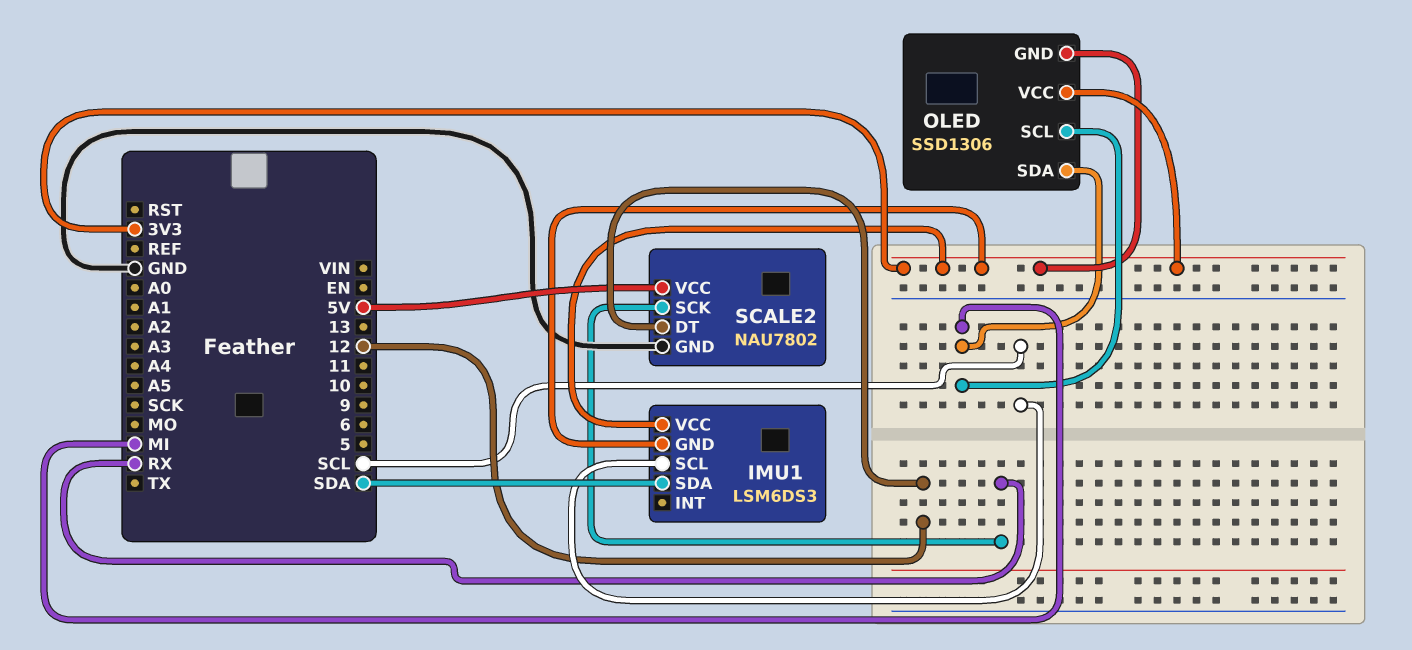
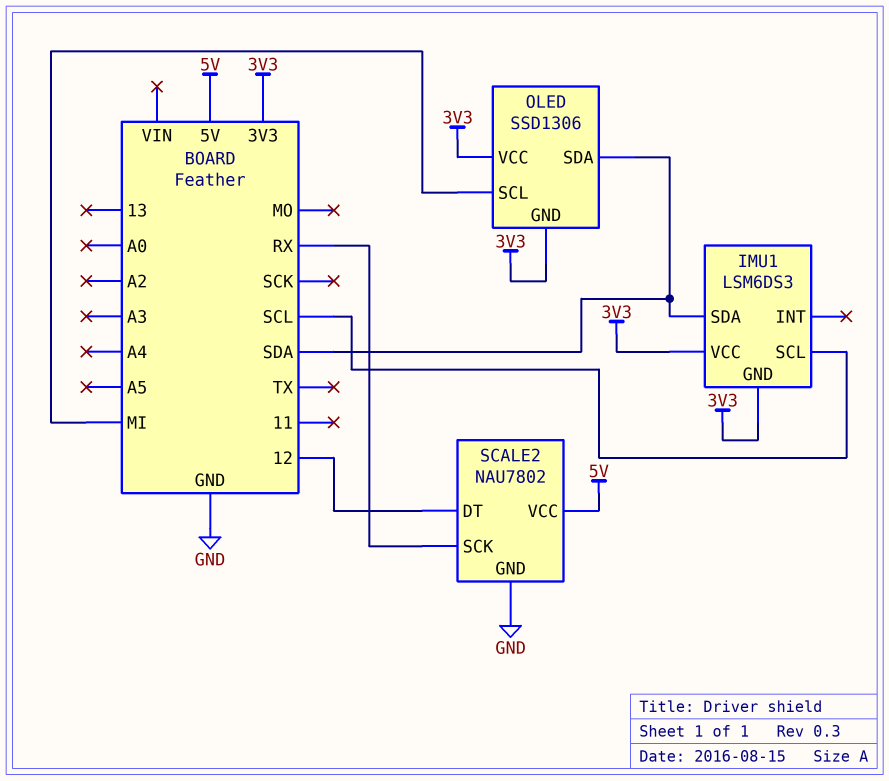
OLED pin SDA: MI -> SDA

